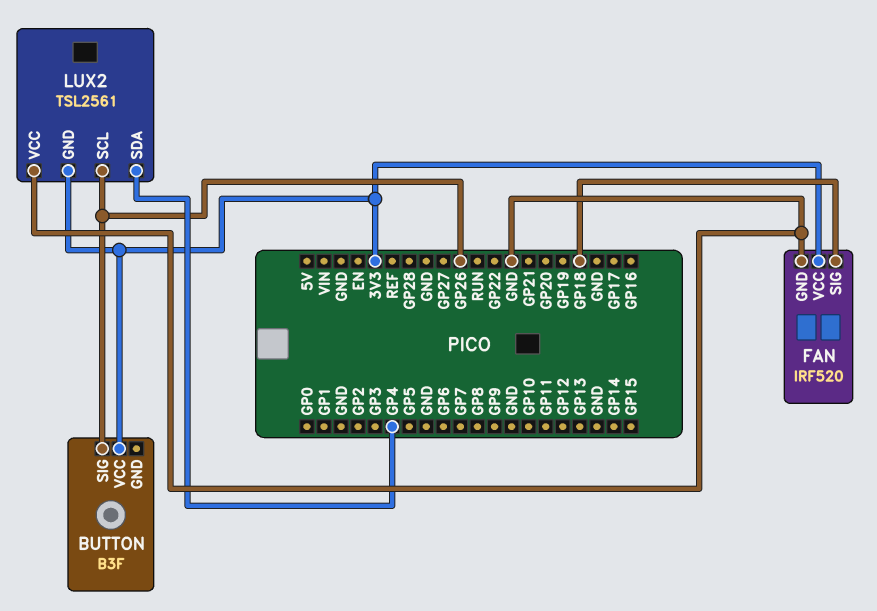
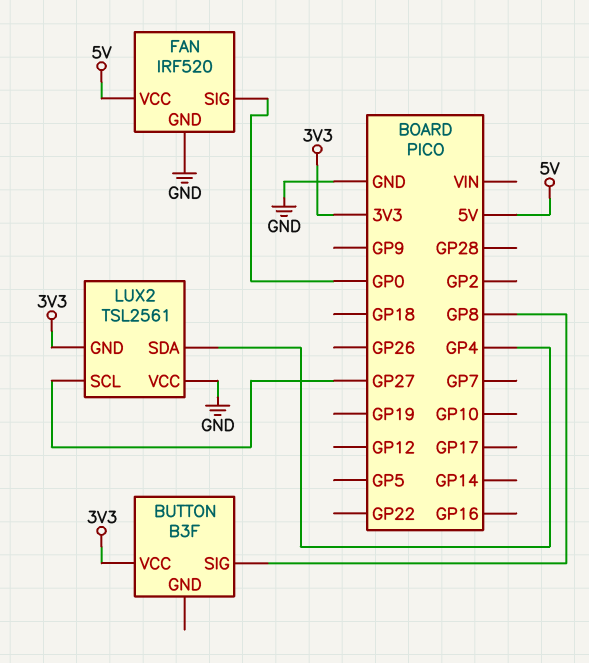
BUTTON pin SIG: GP26 -> GP8
FAN pin SIG: GP18 -> GP0
FAN pin VCC: 3V3 -> 5V
LUX2 pin SCL: GP26 -> GP27

